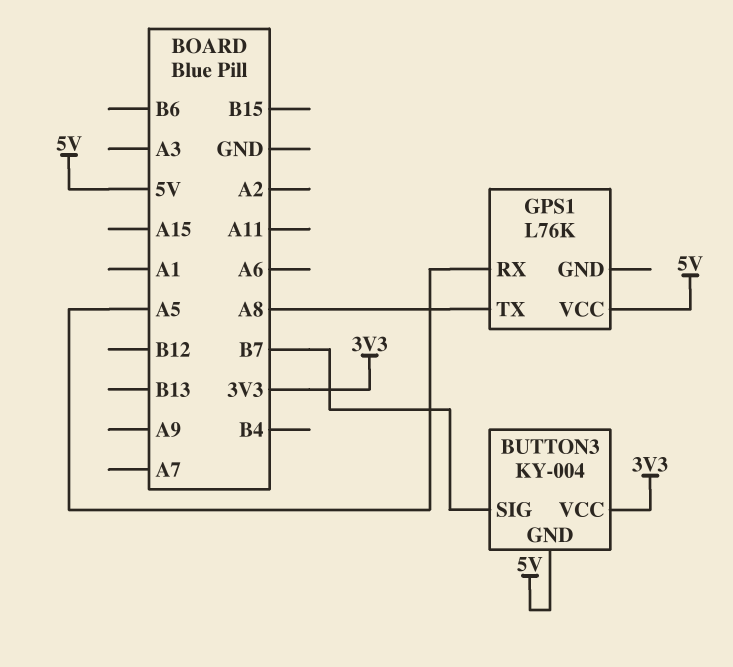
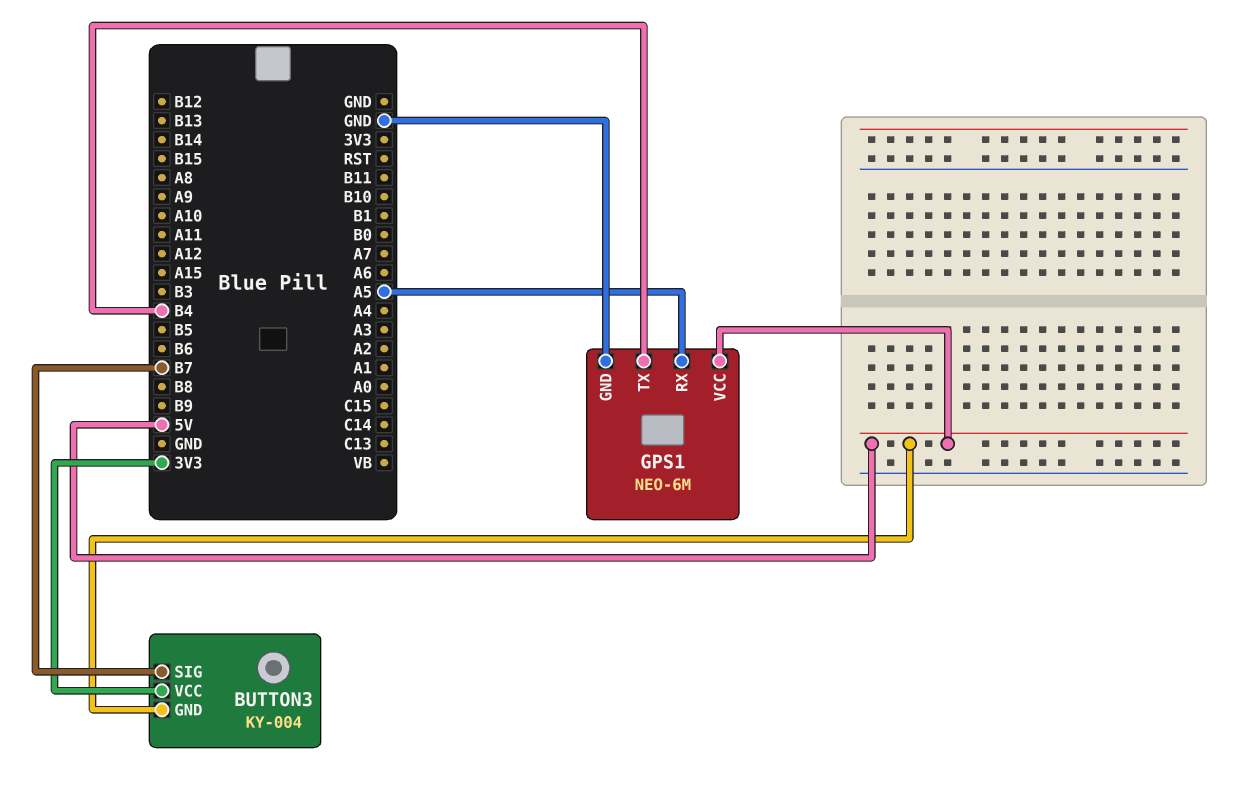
GPS1: L76K -> NEO-6M
GPS1 pin GND: none -> GND
GPS1 pin TX: A8 -> B4

